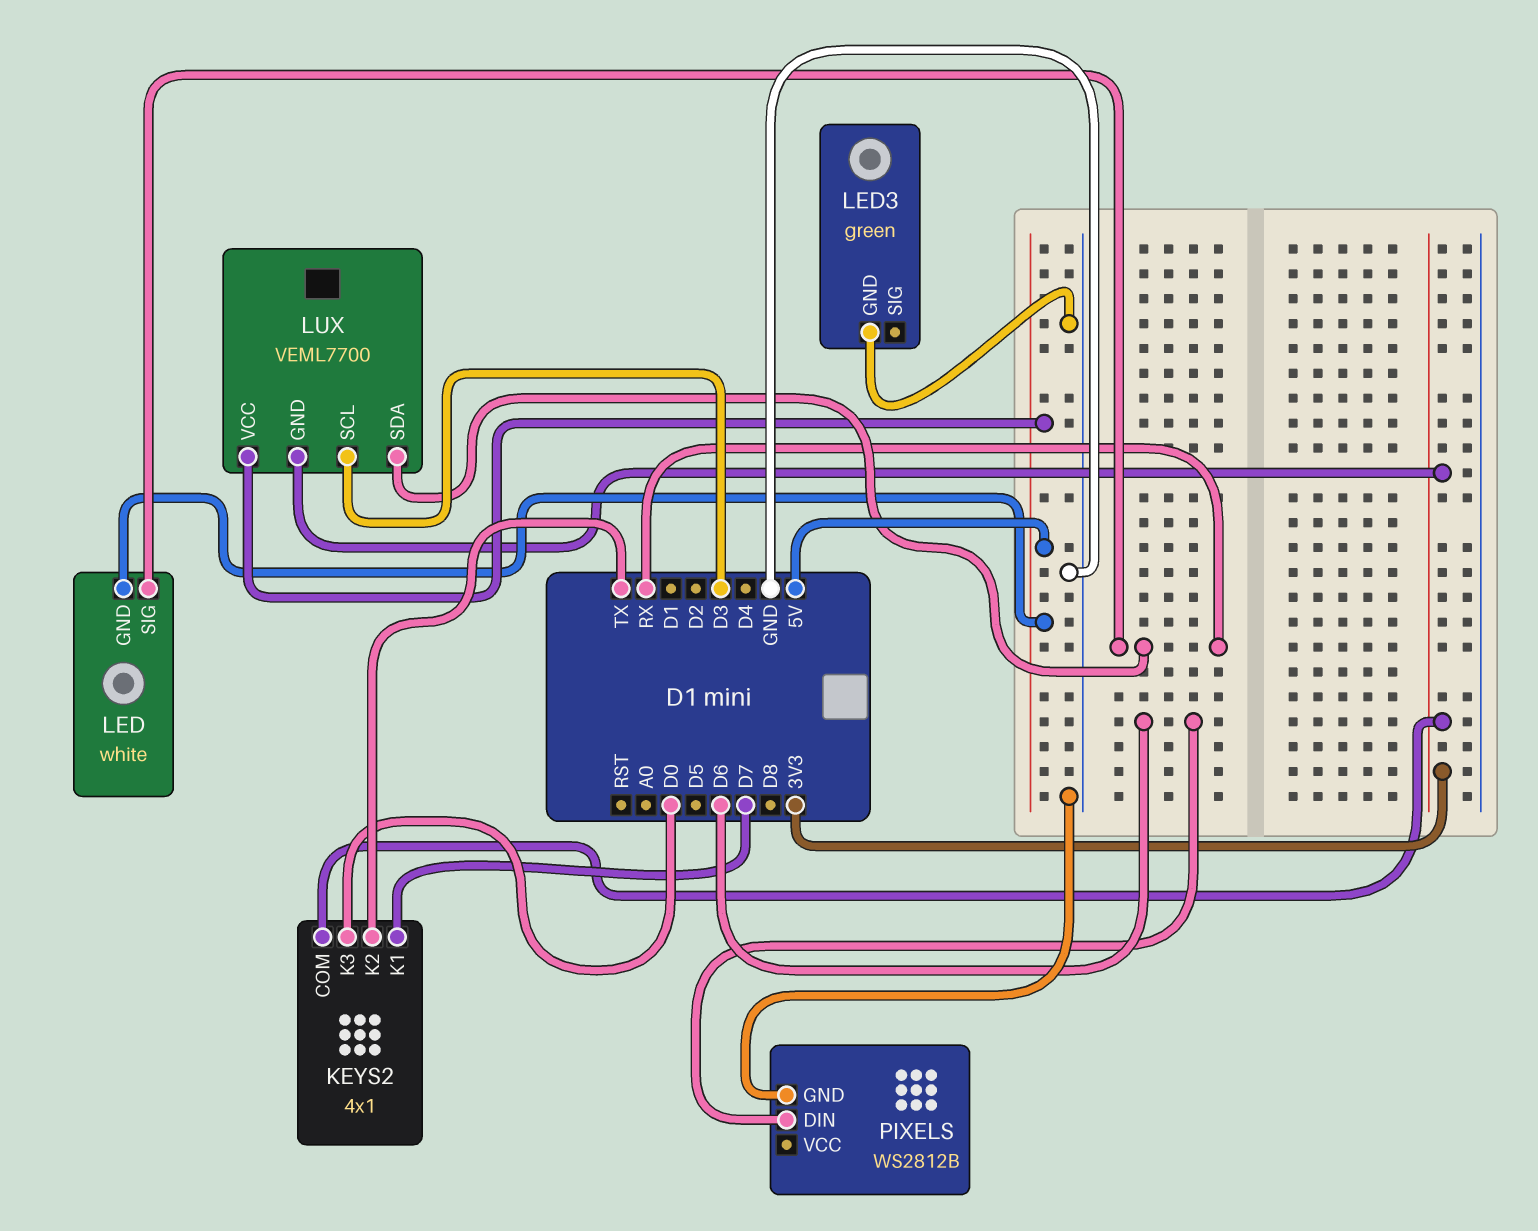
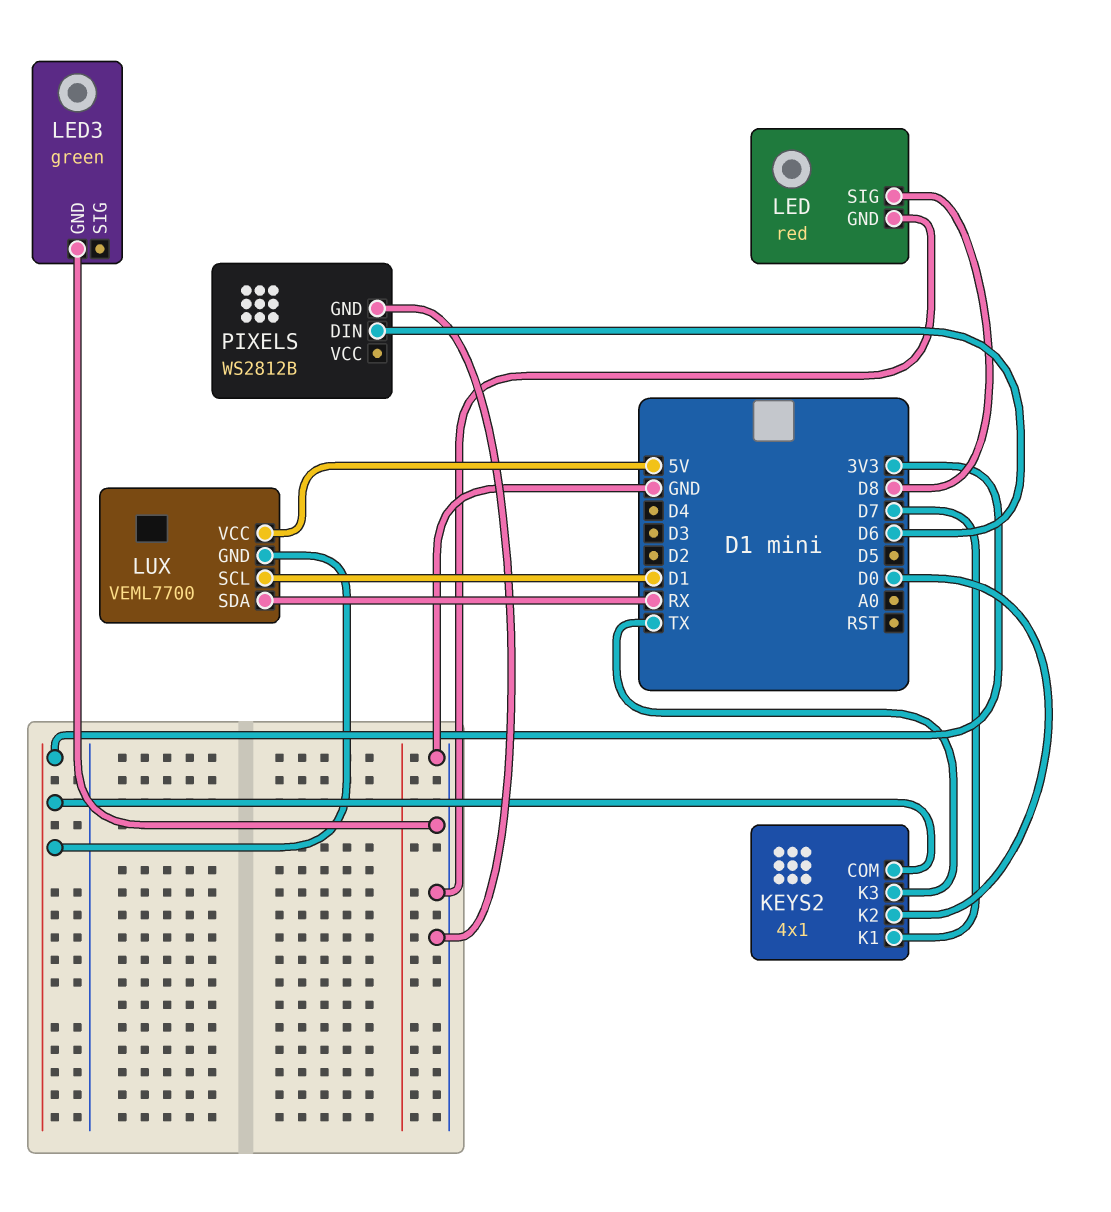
KEYS2 pin K2: TX -> D0
KEYS2 pin K3: D0 -> TX
LED: white -> red
LED pin GND: 5V -> GND
LED pin SIG: RX -> D8
LUX pin SCL: D3 -> D1

